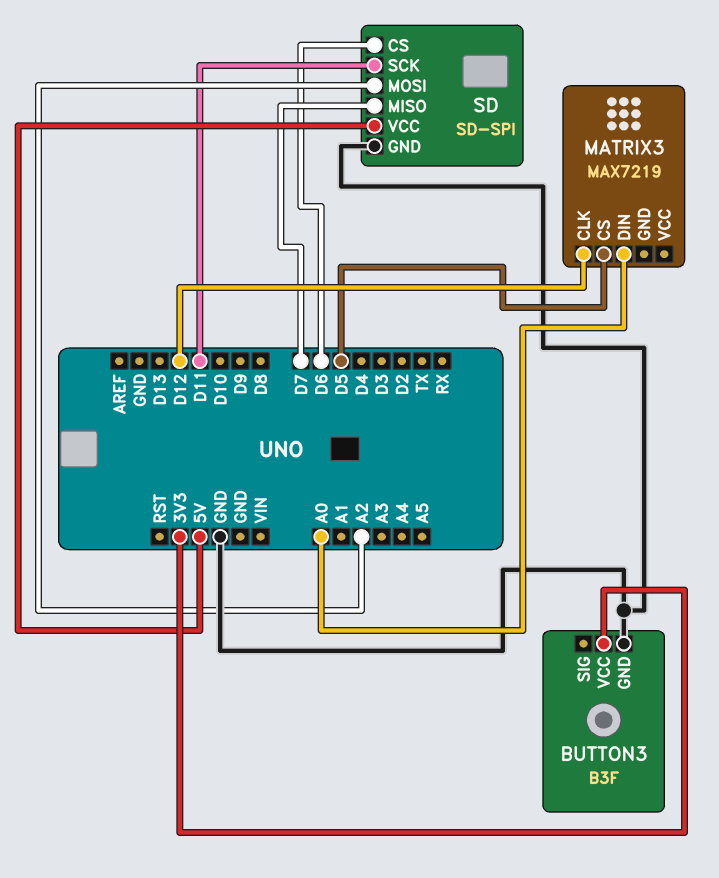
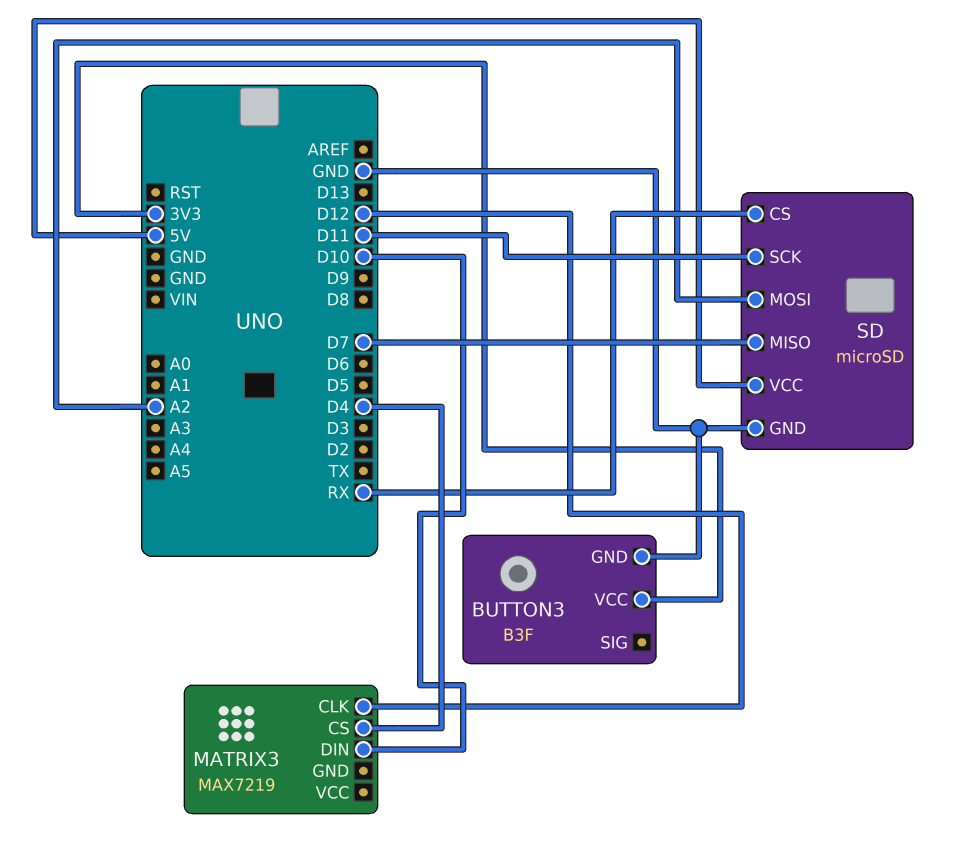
MATRIX3 pin CS: D5 -> D4
MATRIX3 pin DIN: A0 -> D10
SD: SD-SPI -> microSD
SD pin CS: D6 -> RX

